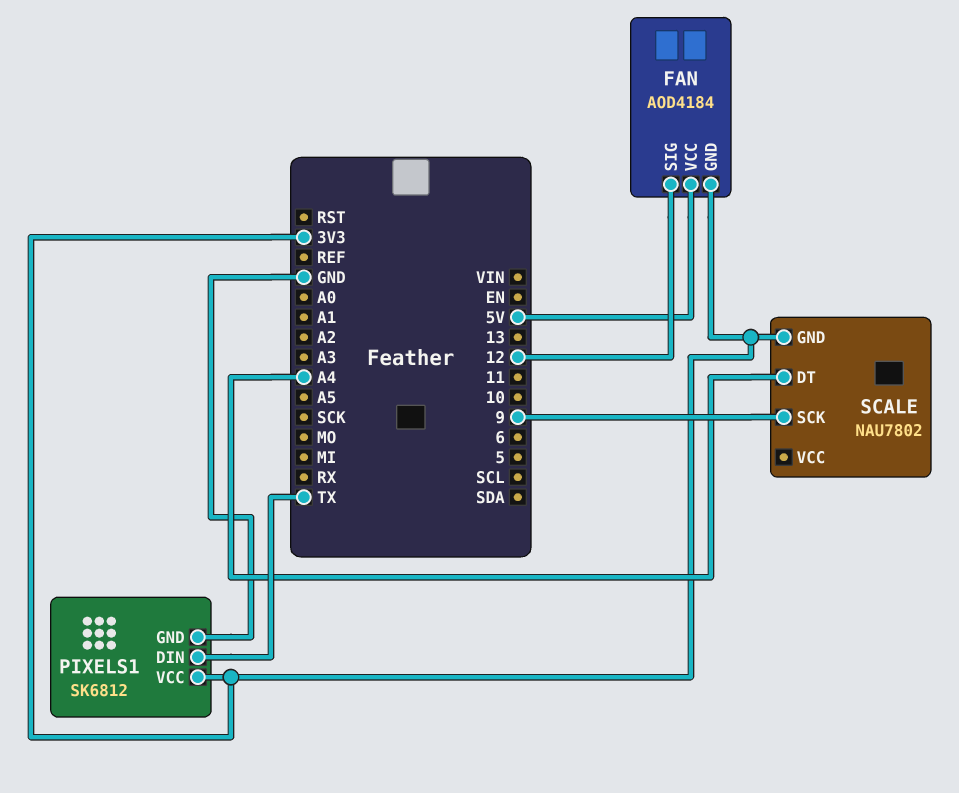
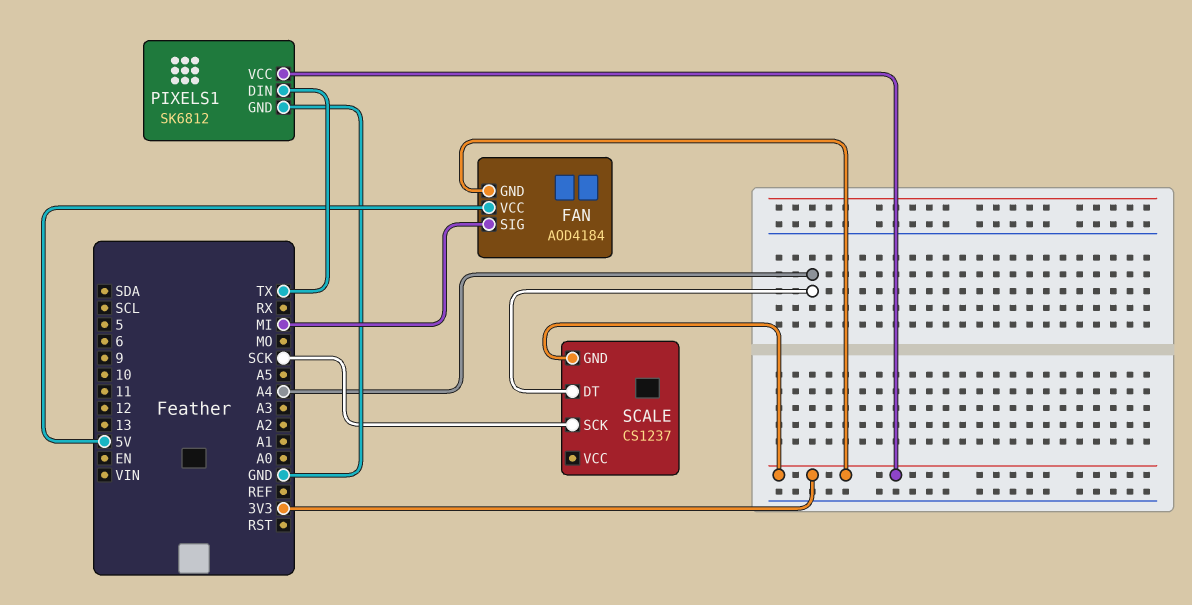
FAN pin SIG: 12 -> MI
SCALE: NAU7802 -> CS1237
SCALE pin SCK: 9 -> SCK

